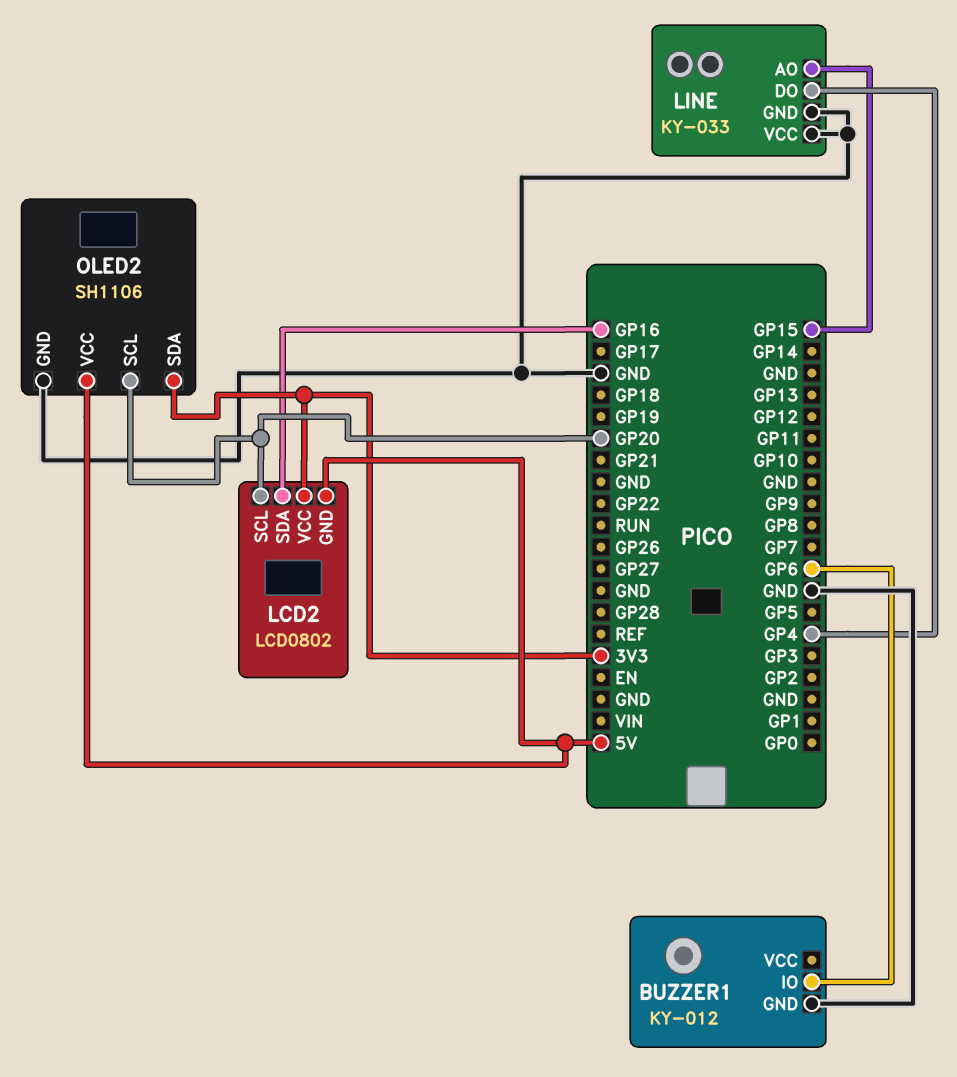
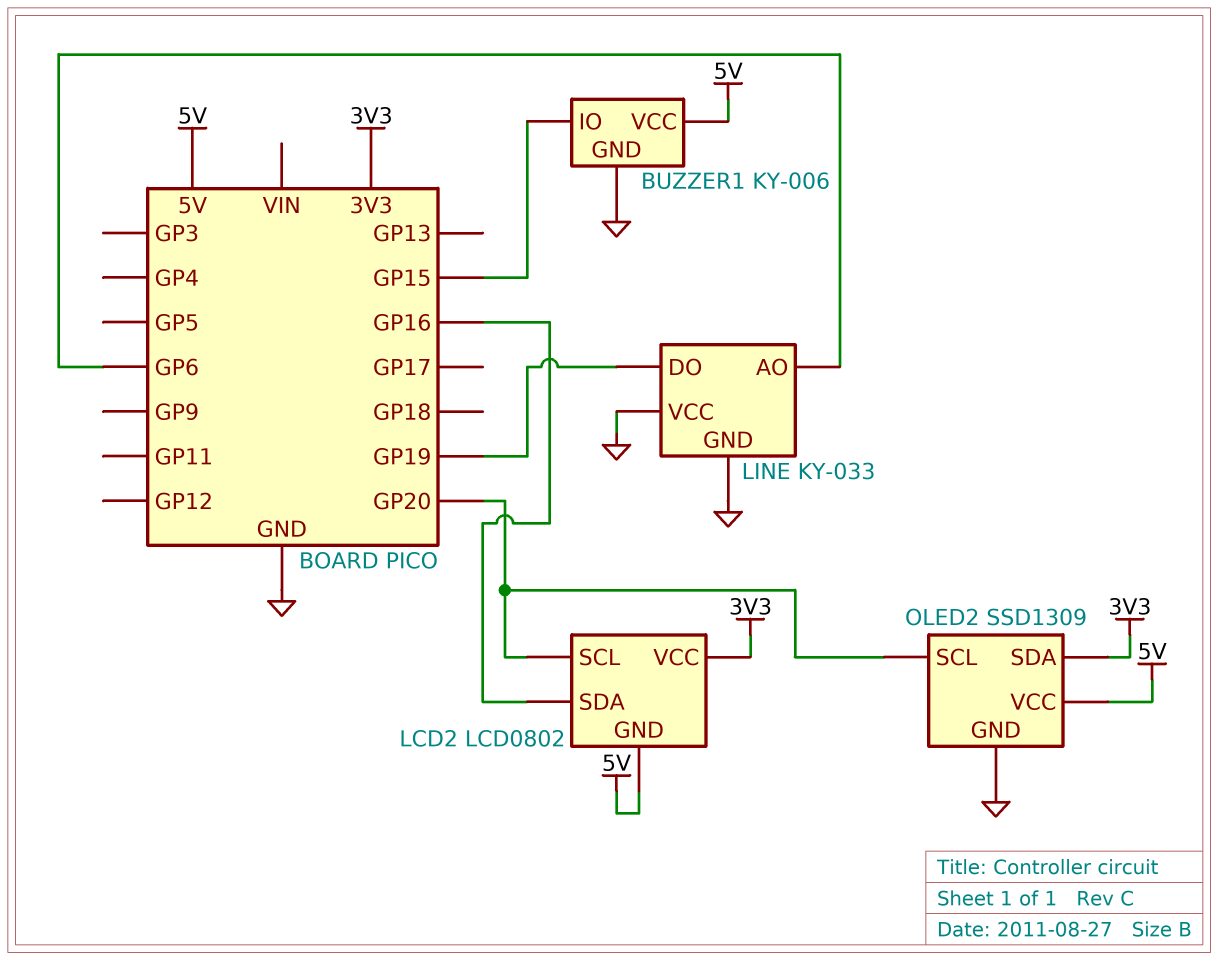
BUZZER1: KY-012 -> KY-006
BUZZER1 pin IO: GP6 -> GP15
BUZZER1 pin VCC: none -> 5V
LINE pin AO: GP15 -> GP6
LINE pin DO: GP4 -> GP19
OLED2: SH1106 -> SSD1309

